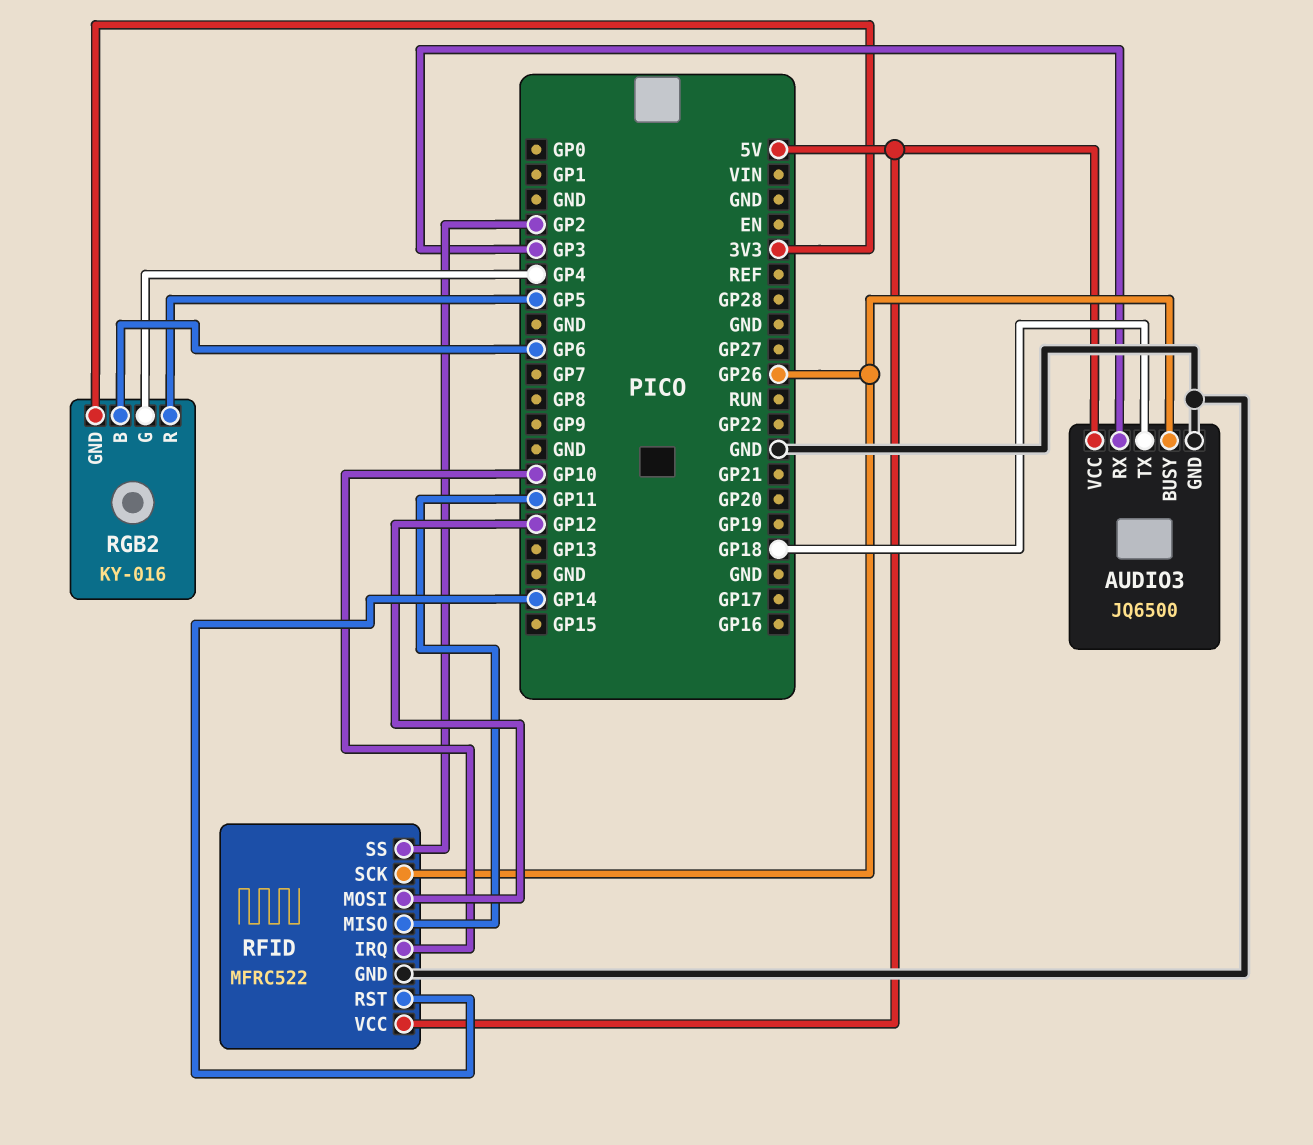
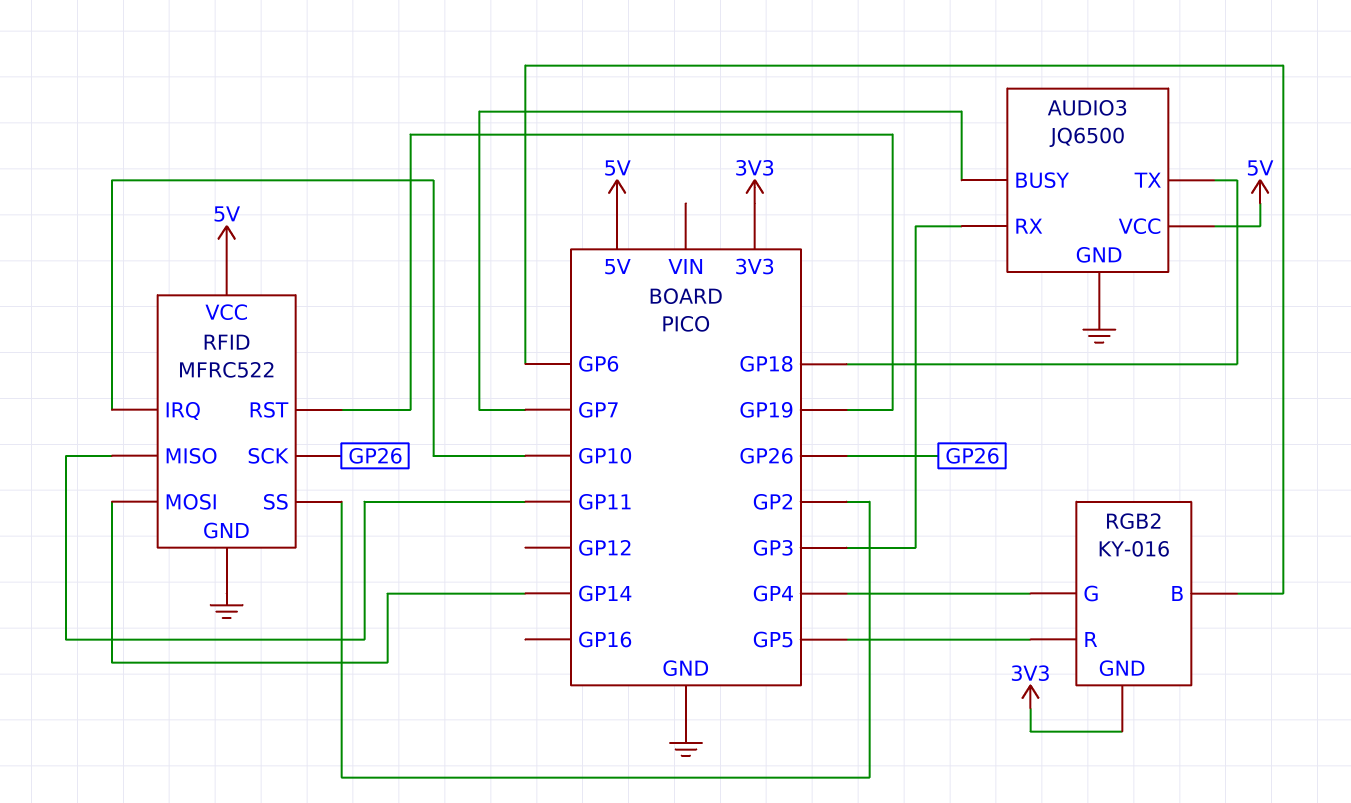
AUDIO3 pin BUSY: GP26 -> GP7
RFID pin MOSI: GP12 -> GP14
RFID pin RST: GP14 -> GP19

